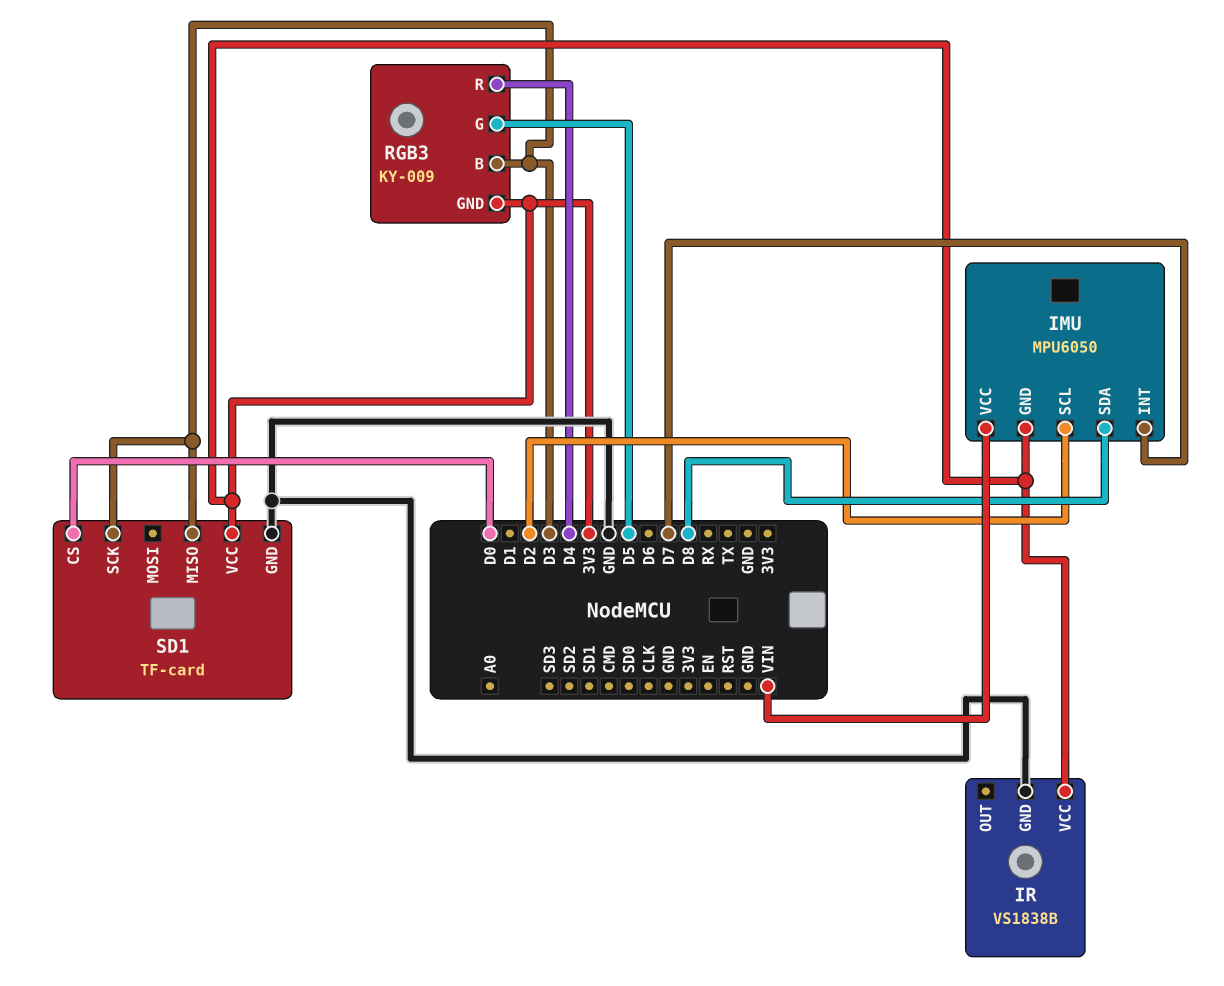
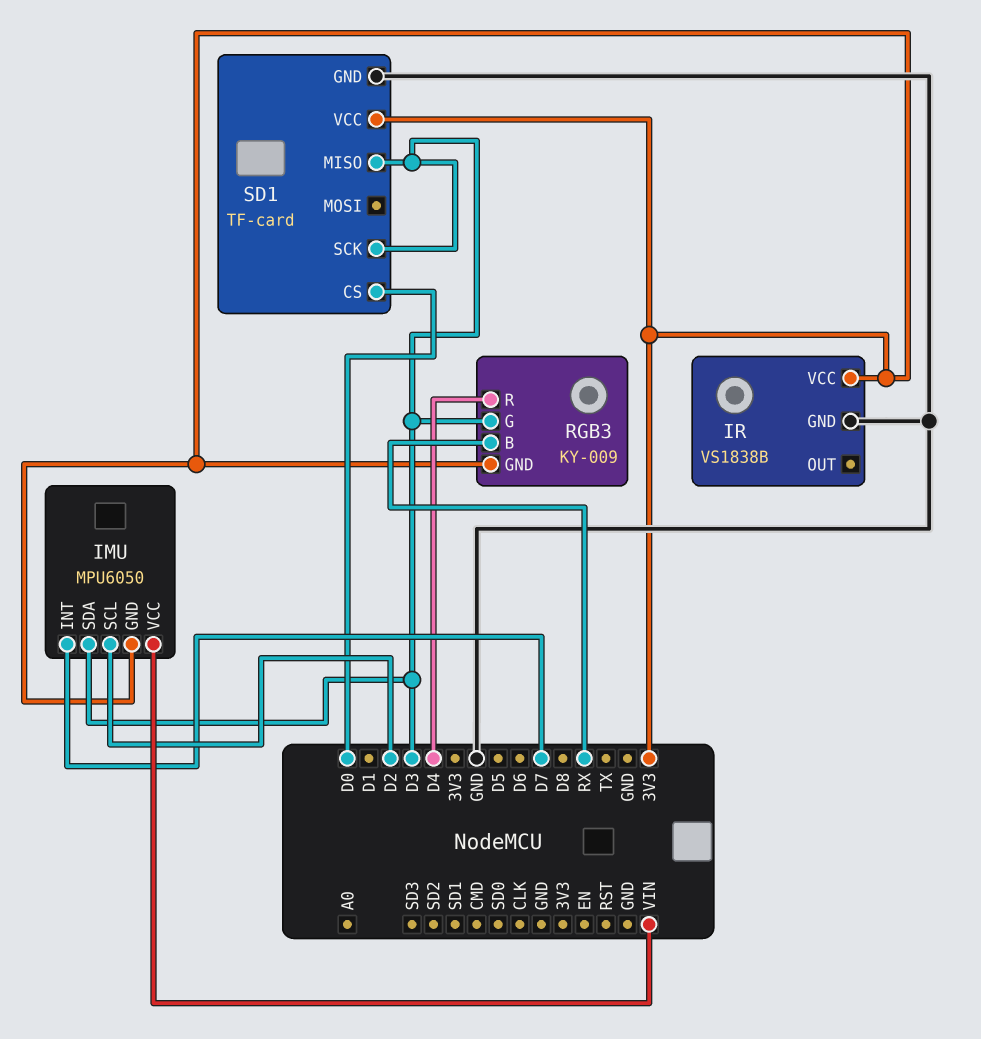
IMU pin SDA: D8 -> D3
RGB3 pin B: D3 -> RX
RGB3 pin G: D5 -> D3

